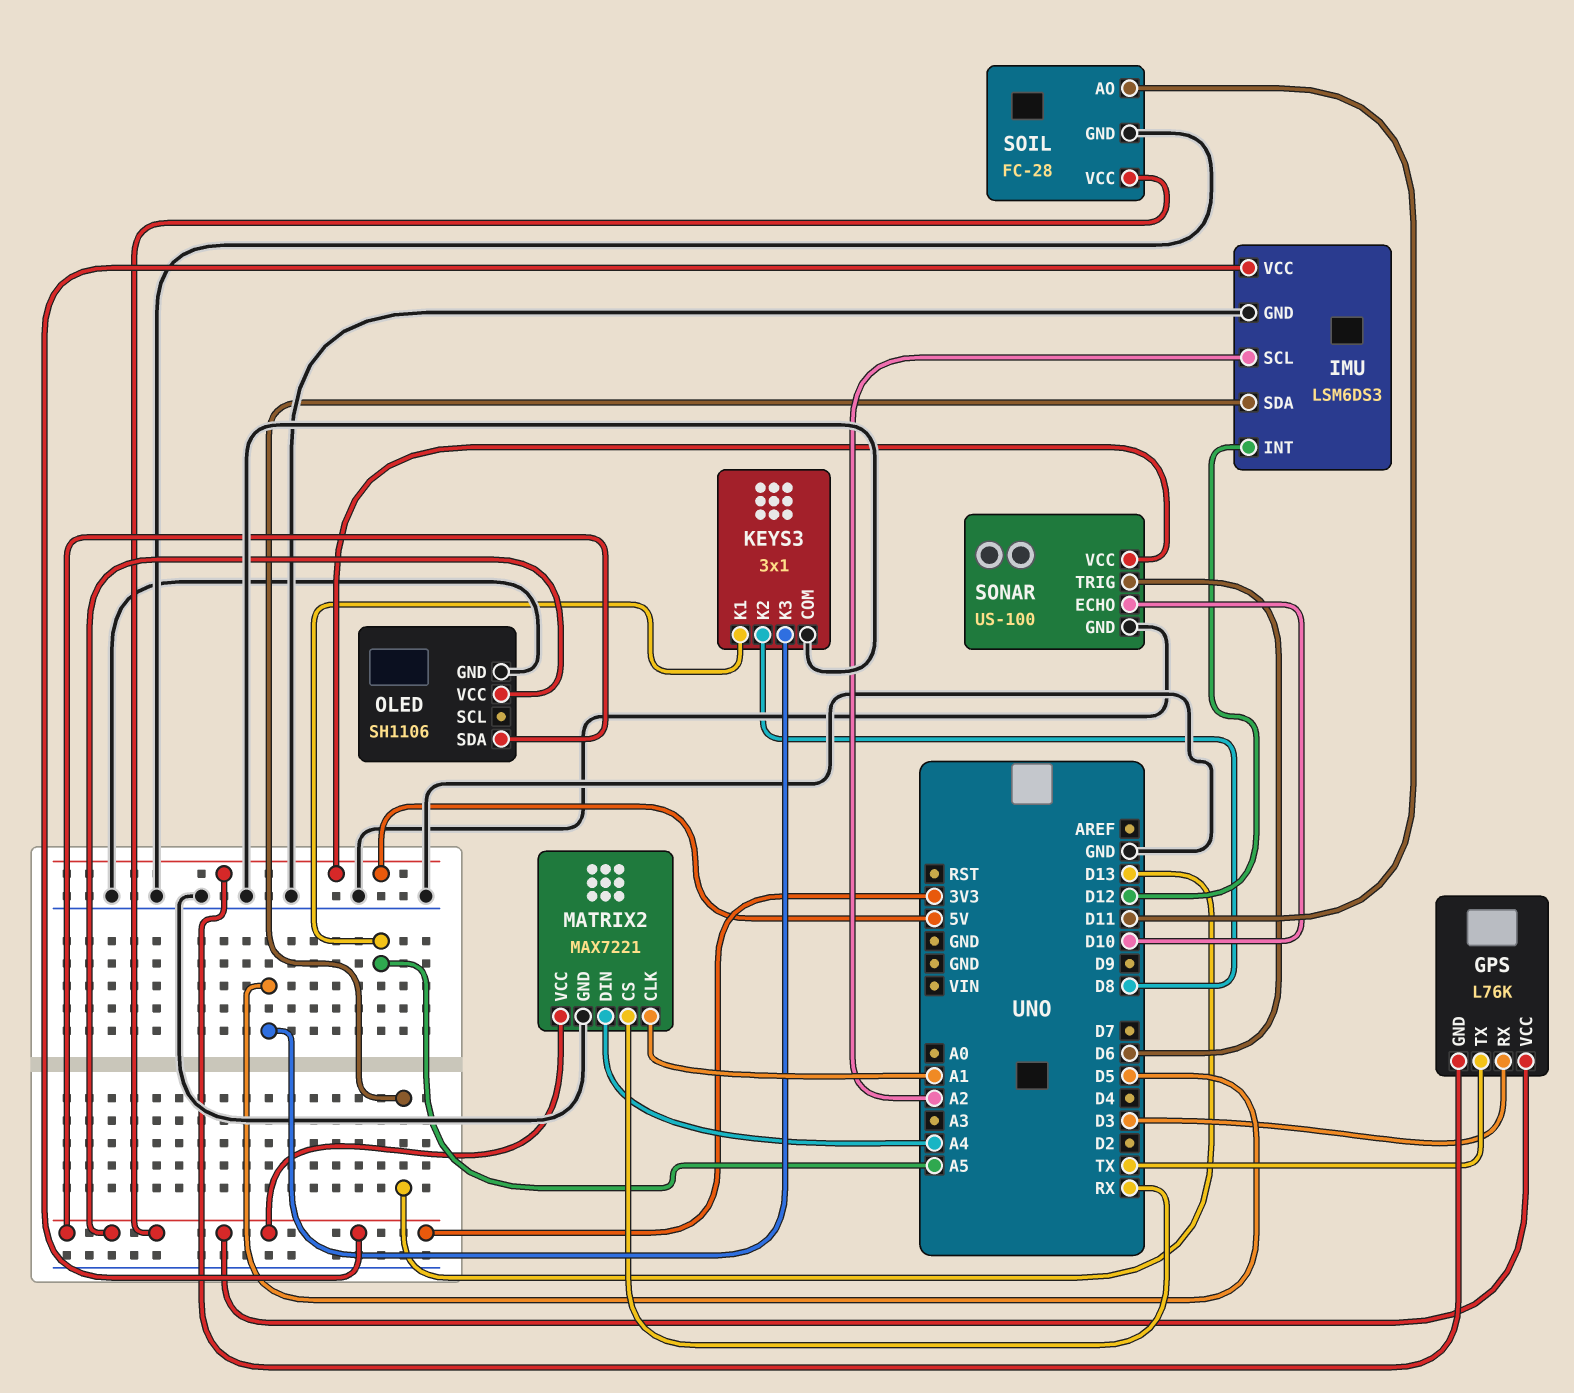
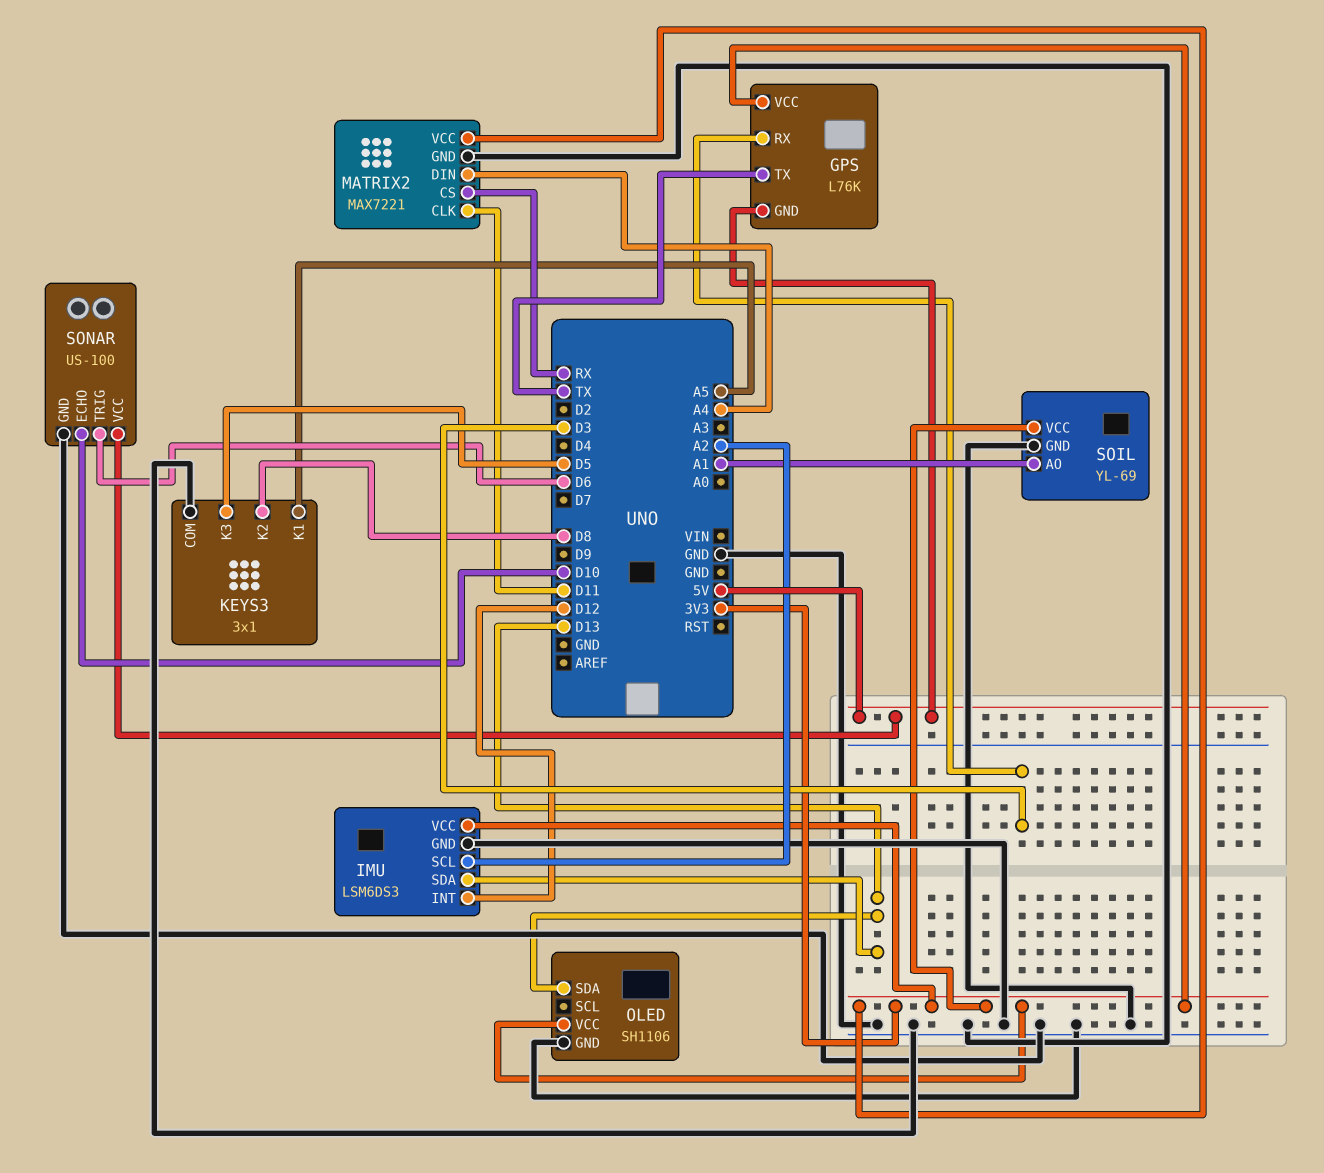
MATRIX2 pin CLK: A1 -> D11
OLED pin SDA: 3V3 -> D13
SOIL: FC-28 -> YL-69
SOIL pin AO: D11 -> A1

